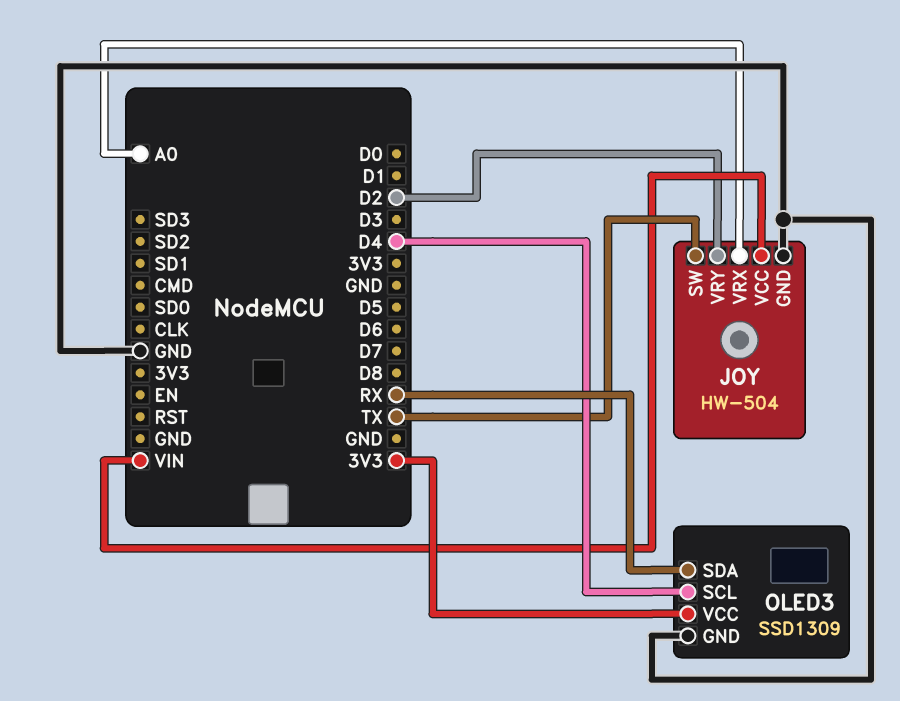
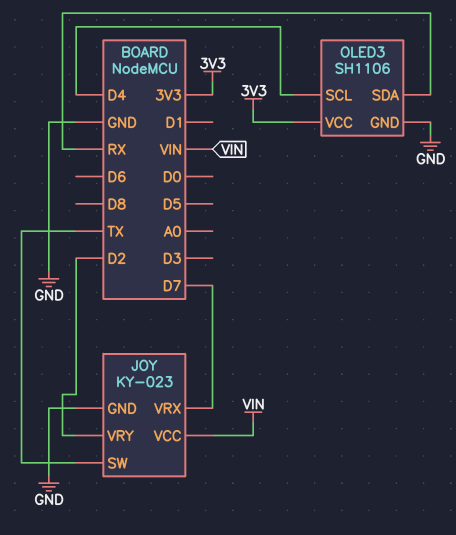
JOY: HW-504 -> KY-023
JOY pin VRX: A0 -> D7
OLED3: SSD1309 -> SH1106

